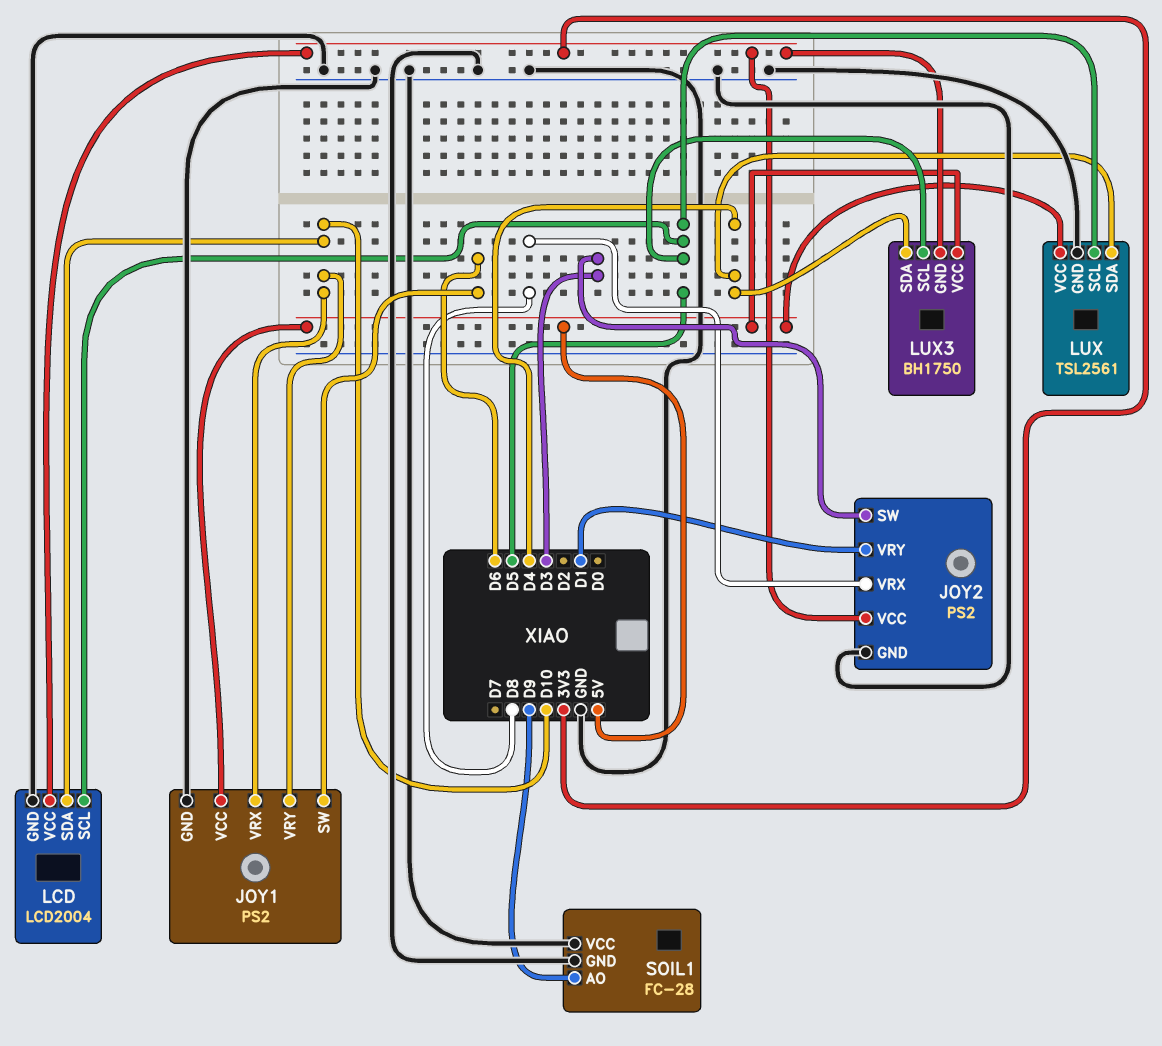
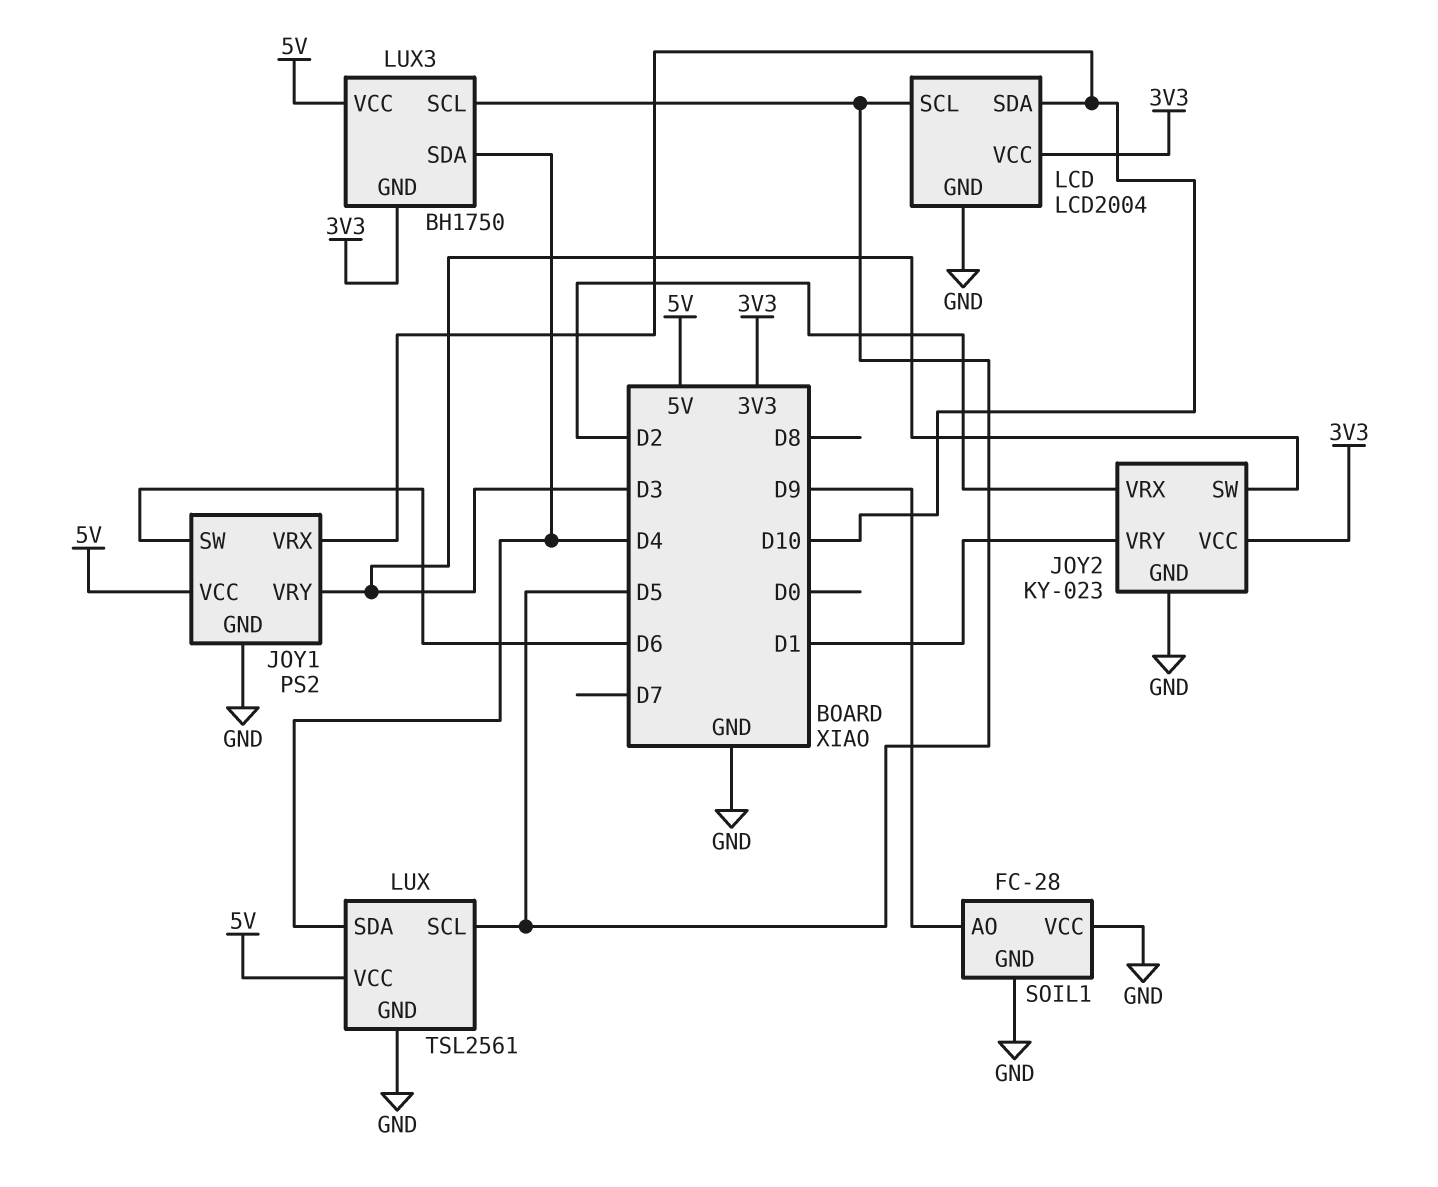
JOY1 pin VRY: D10 -> D3
JOY2: PS2 -> KY-023
JOY2 pin VRX: D8 -> D2

